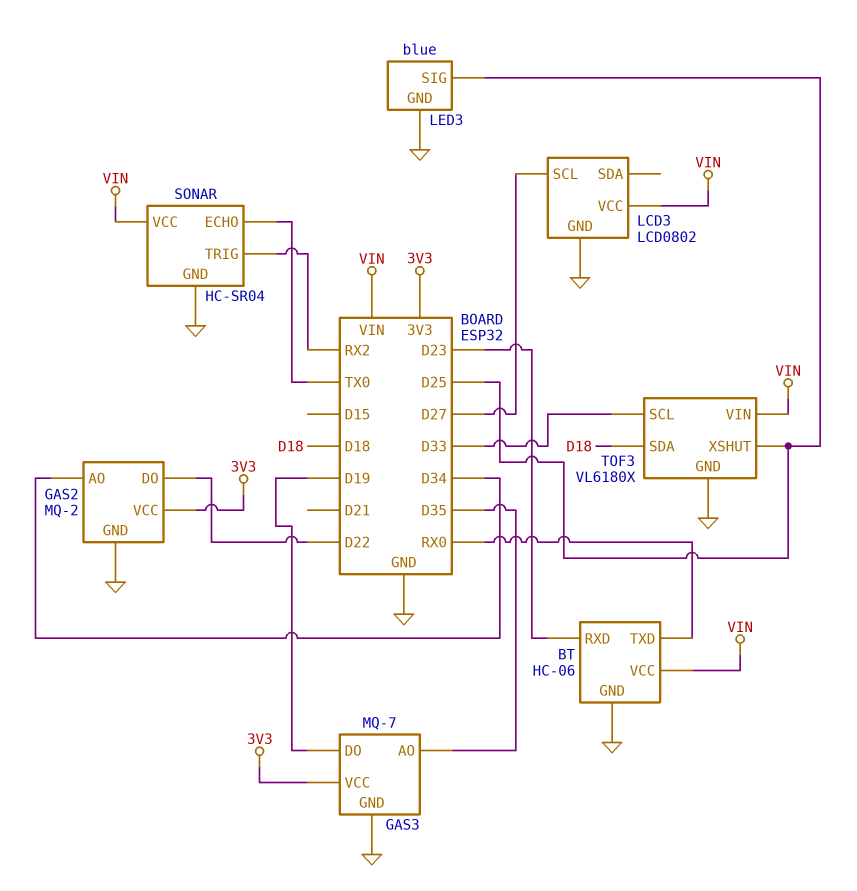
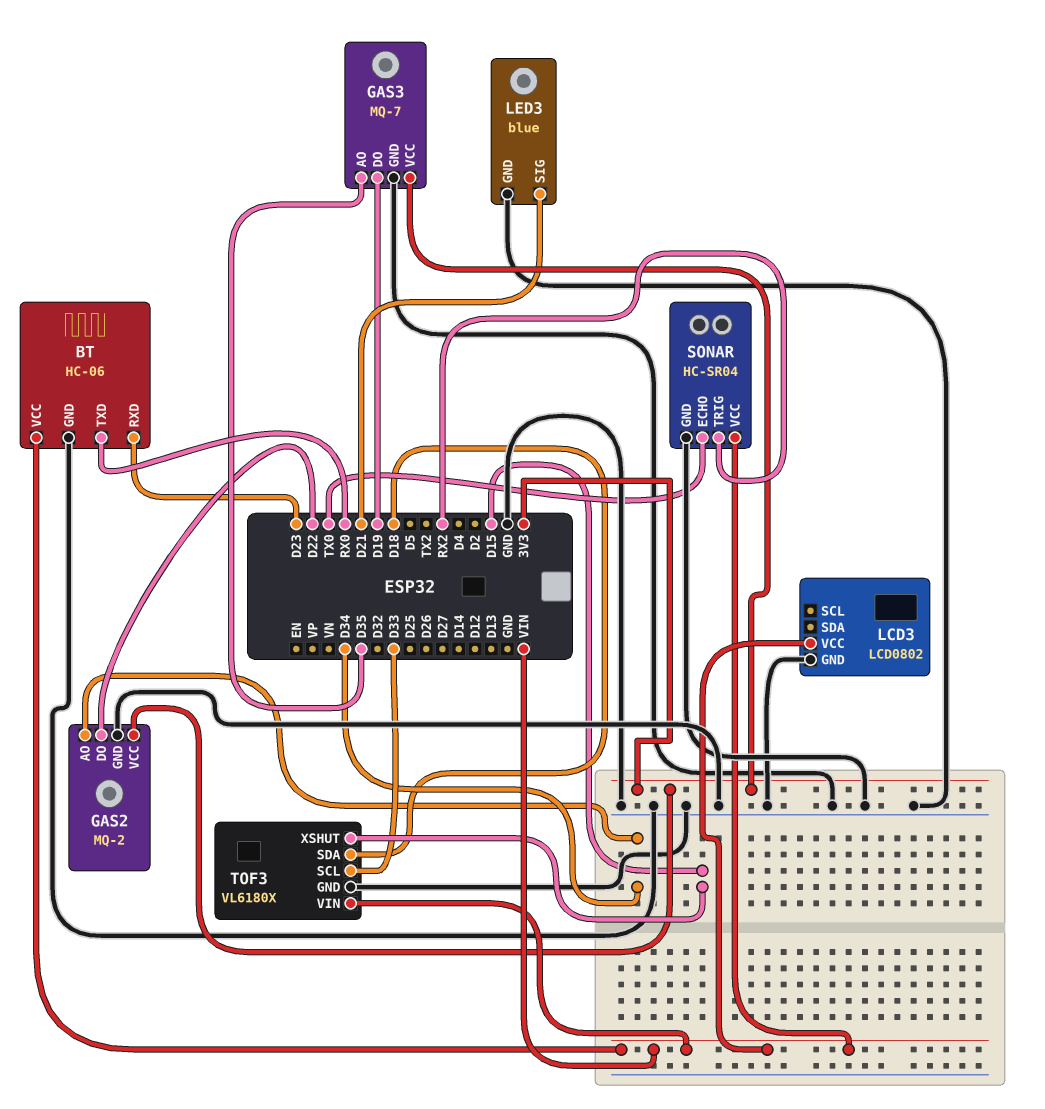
LCD3 pin SCL: D27 -> none
LED3 pin SIG: D25 -> D21
TOF3 pin XSHUT: D25 -> D15

